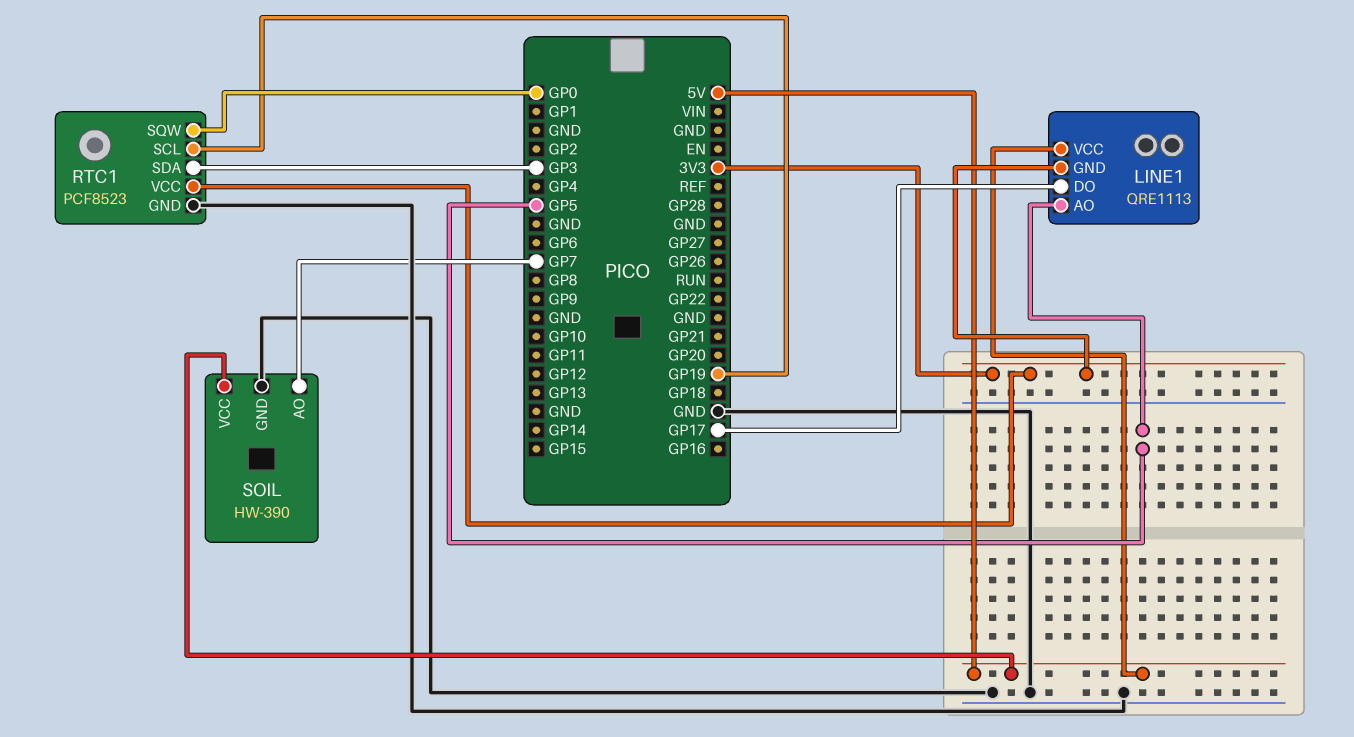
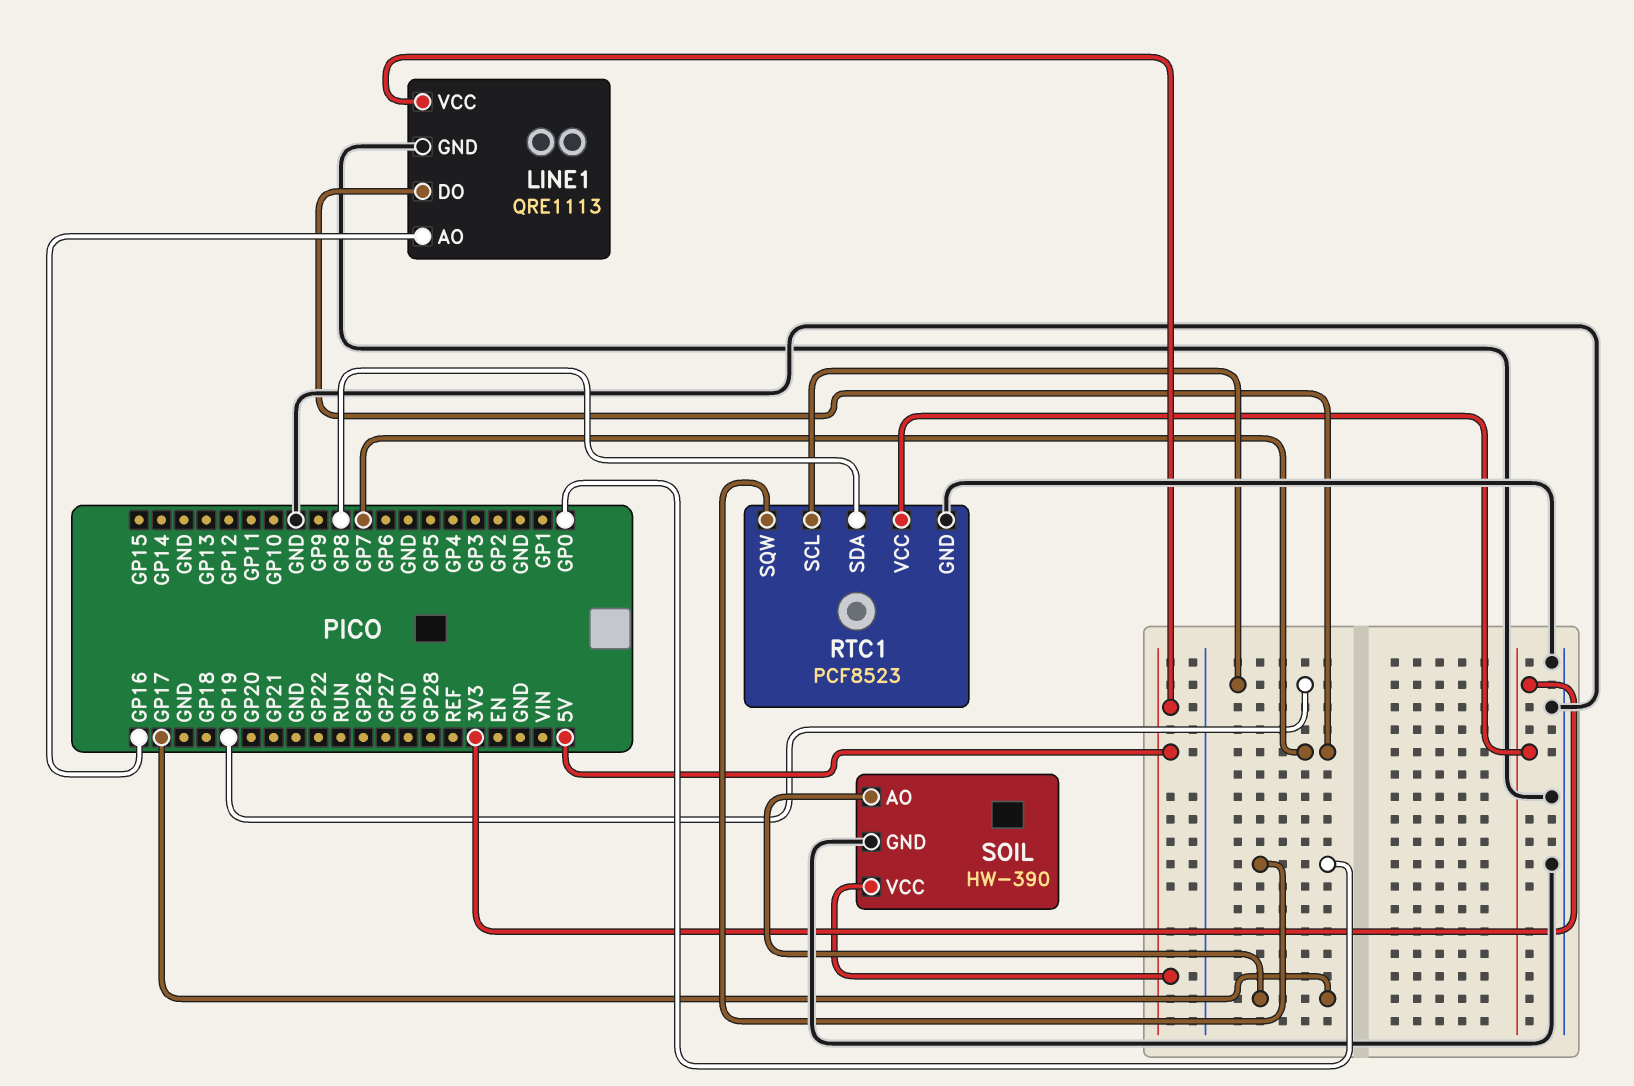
LINE1 pin AO: GP5 -> GP16
LINE1 pin DO: GP17 -> GP7
LINE1 pin GND: 3V3 -> GND
RTC1 pin SDA: GP3 -> GP8
SOIL pin AO: GP7 -> GP17

